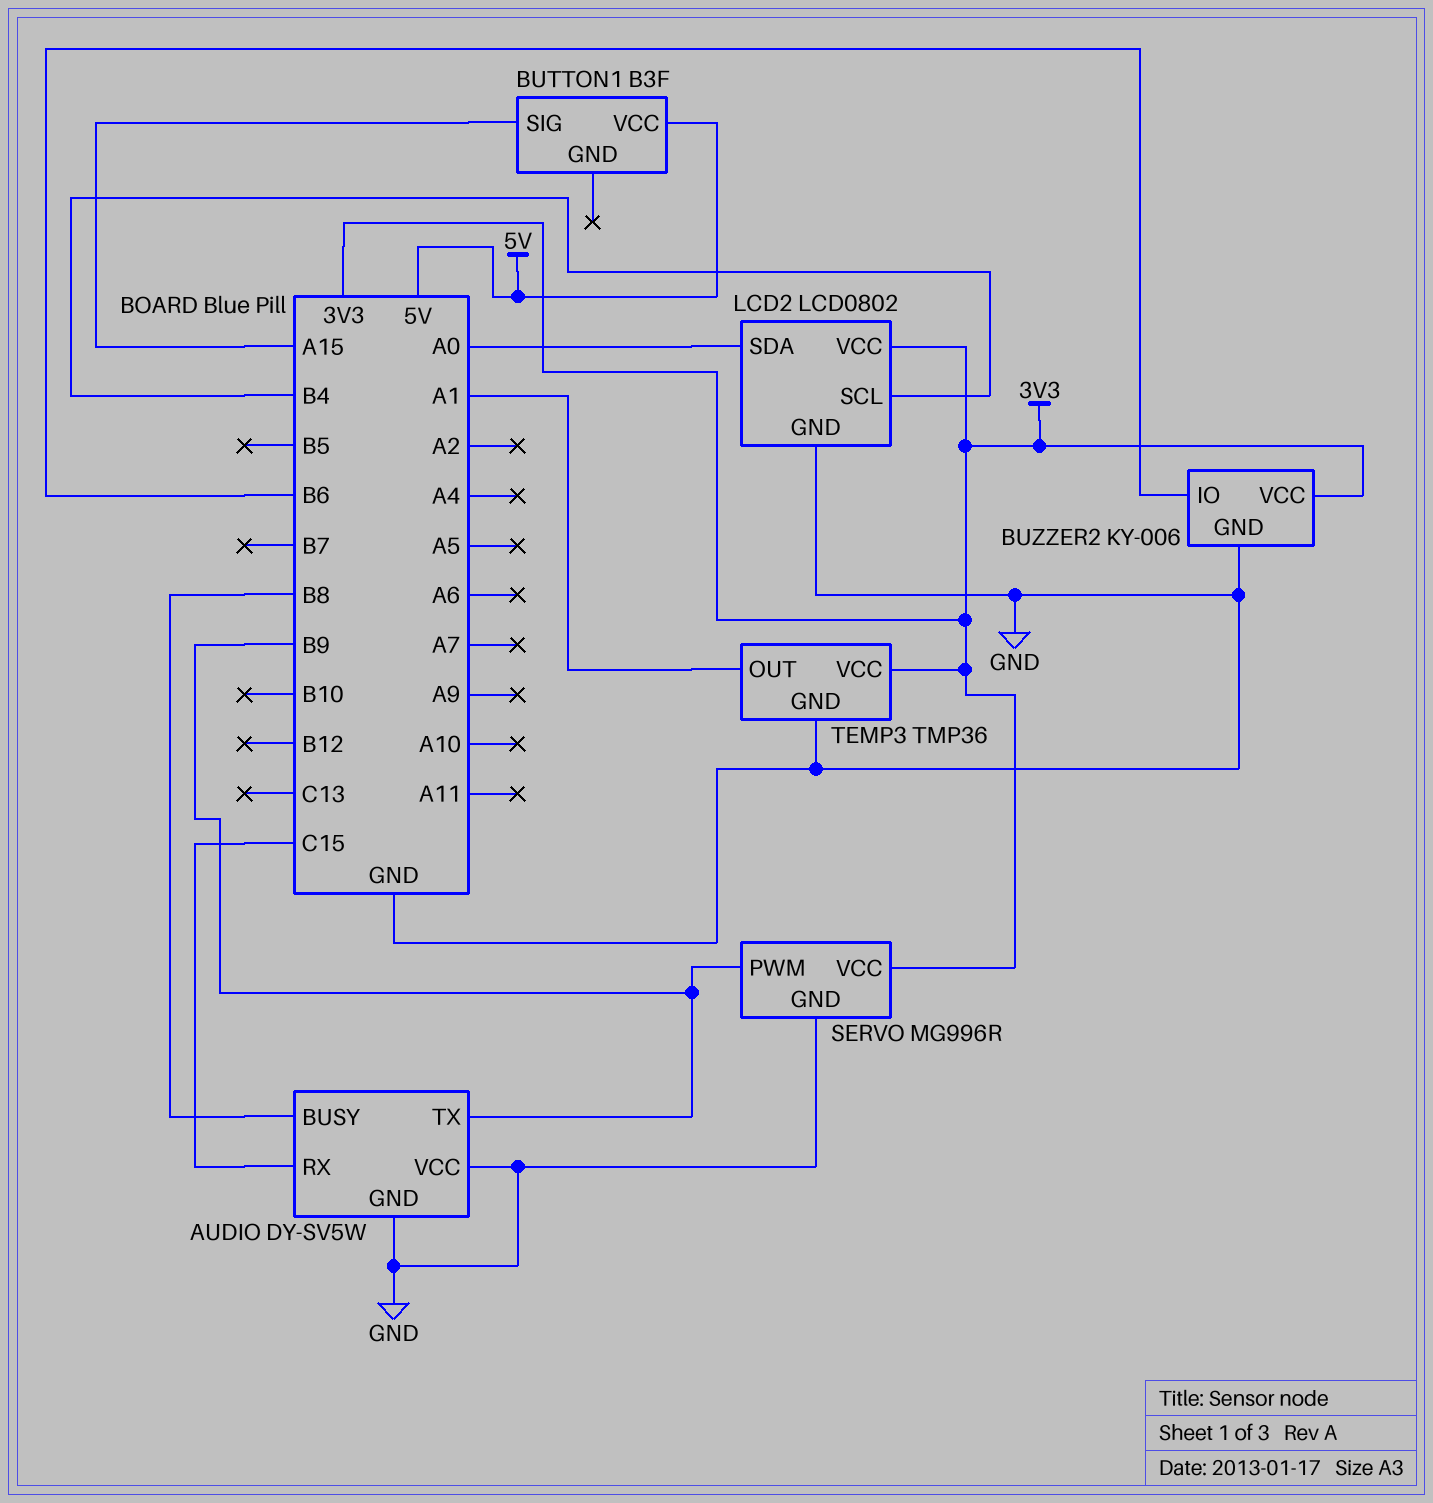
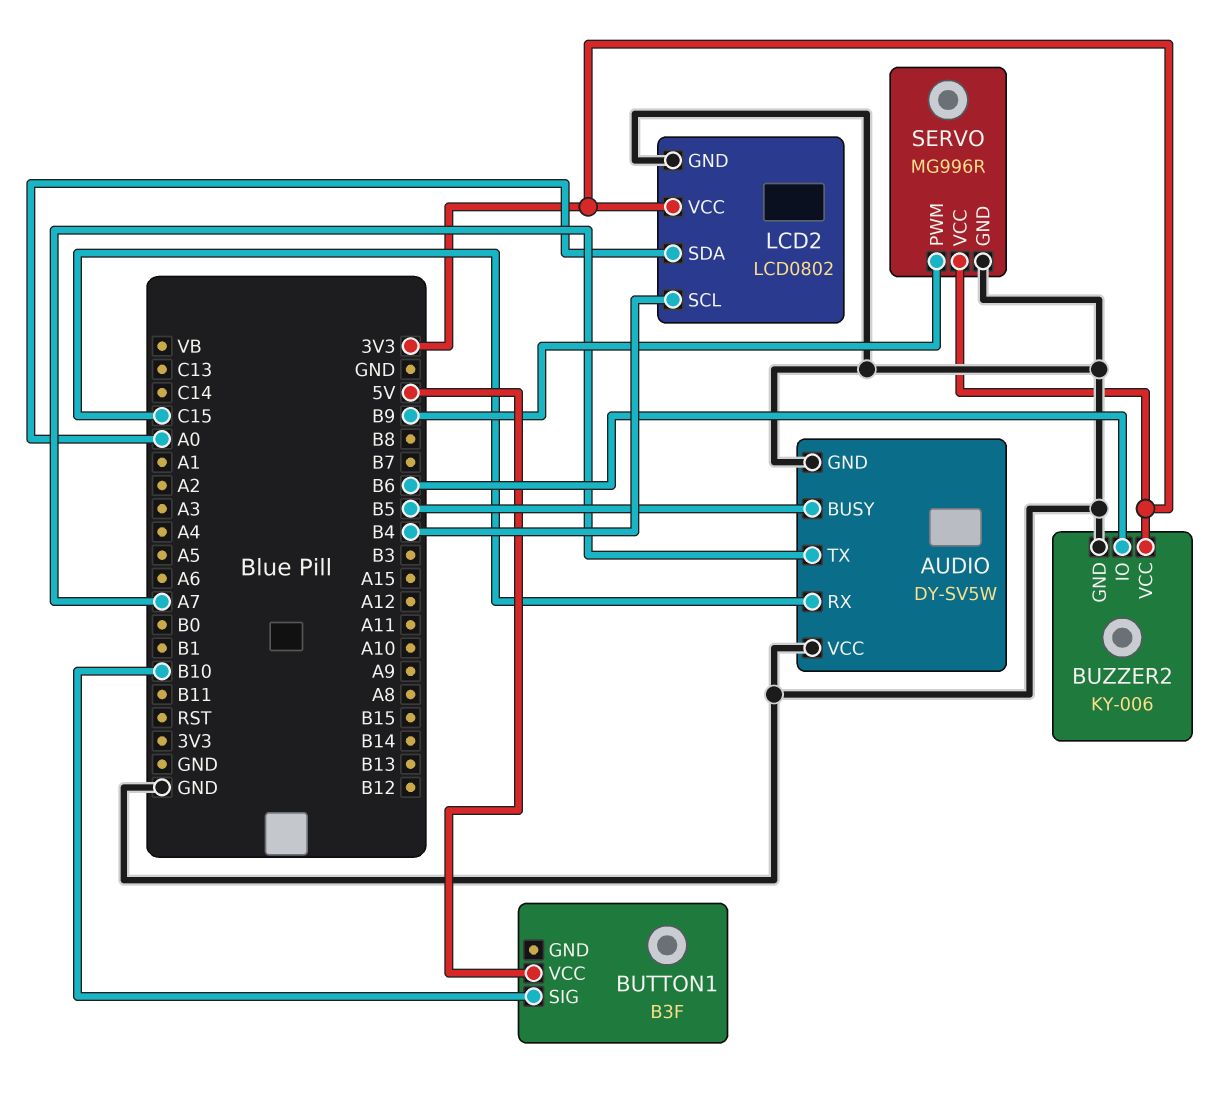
AUDIO pin BUSY: B8 -> B5
AUDIO pin TX: B9 -> A7
BUTTON1 pin SIG: A15 -> B10
TEMP3: TMP36 -> none
TEMP3 pin GND: GND -> none
TEMP3 pin OUT: A1 -> none
TEMP3 pin VCC: 3V3 -> none

